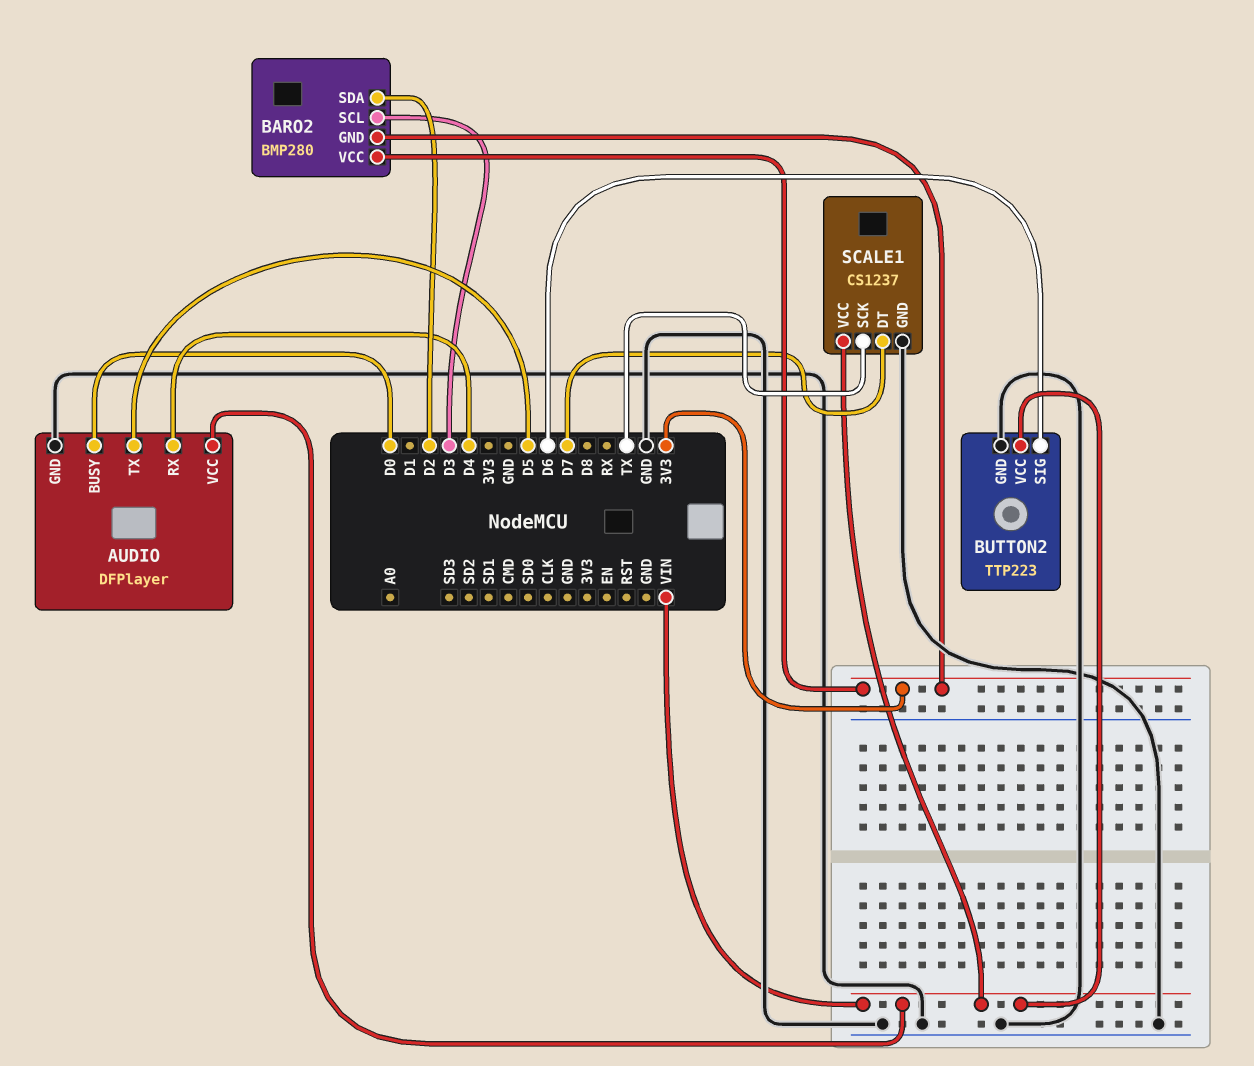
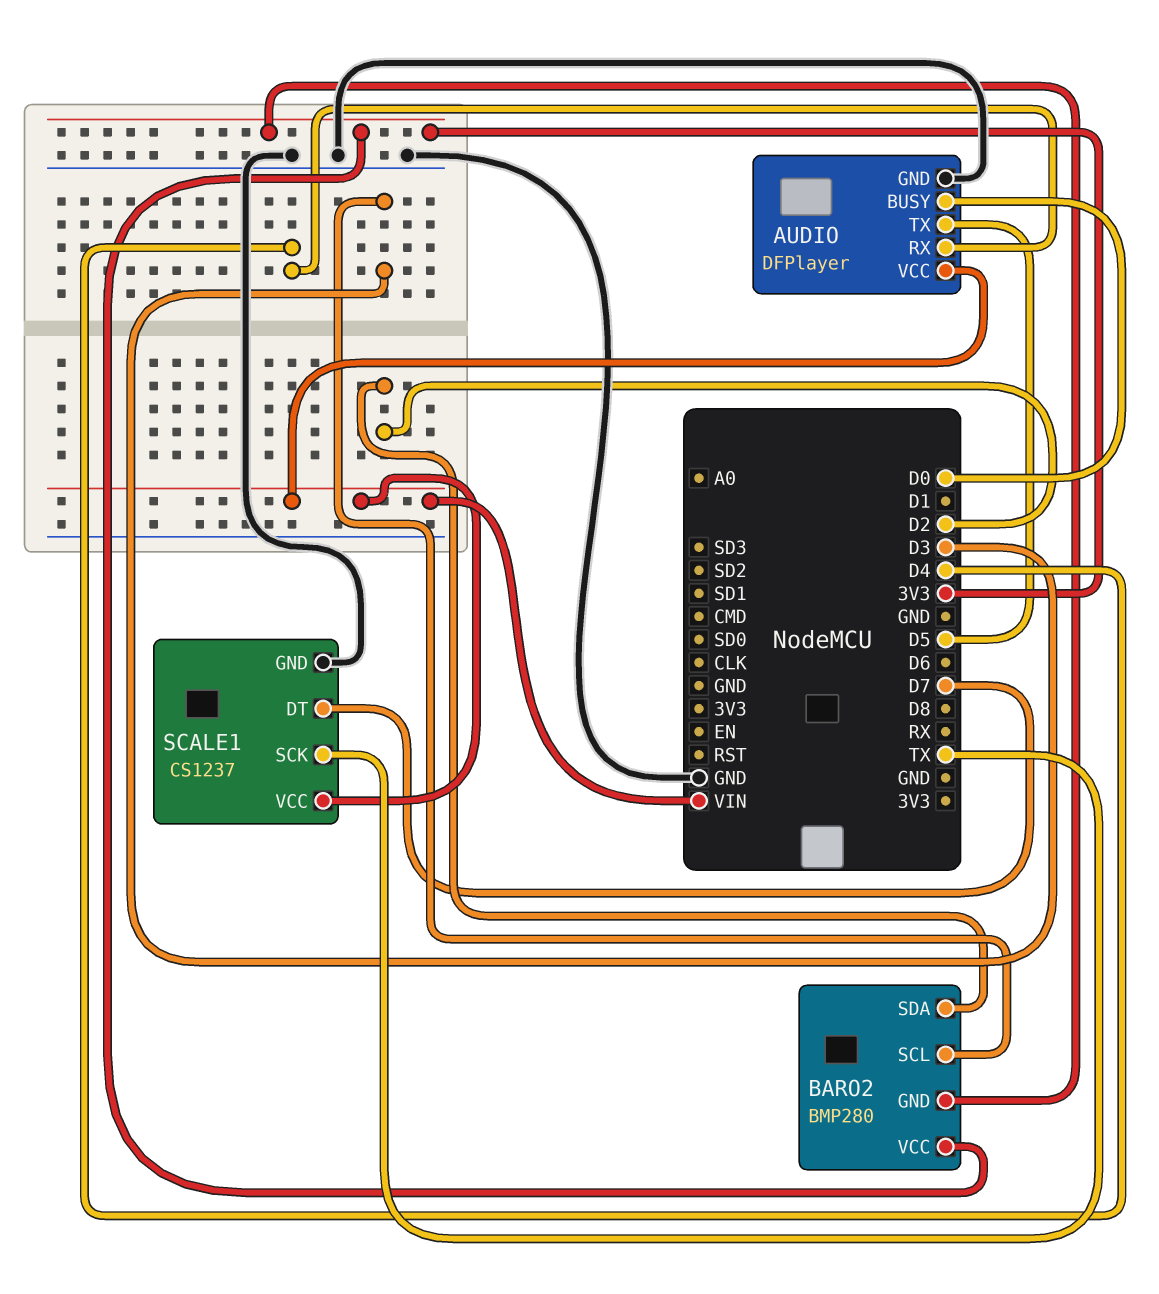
BUTTON2: TTP223 -> none
BUTTON2 pin GND: GND -> none
BUTTON2 pin SIG: D6 -> none
BUTTON2 pin VCC: VIN -> none

